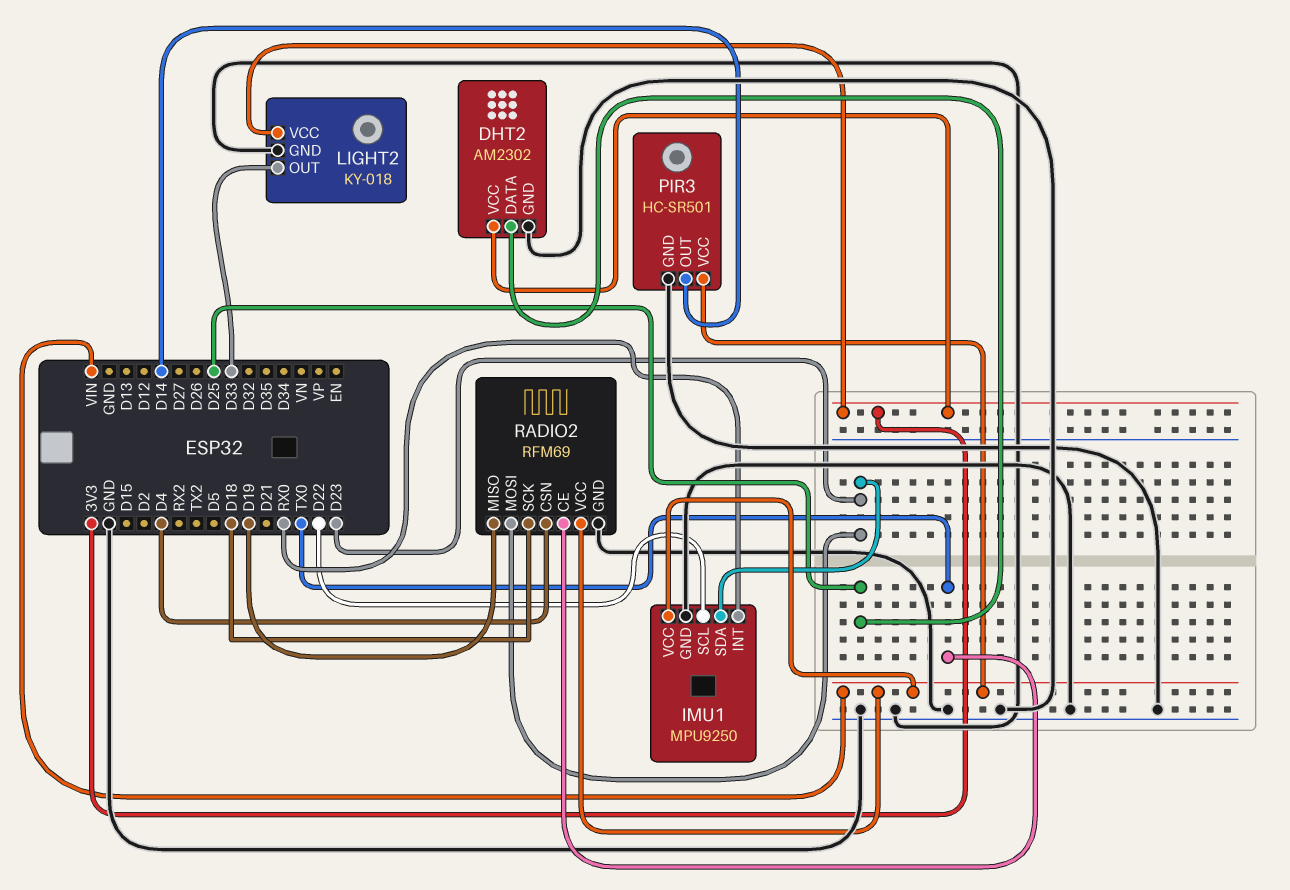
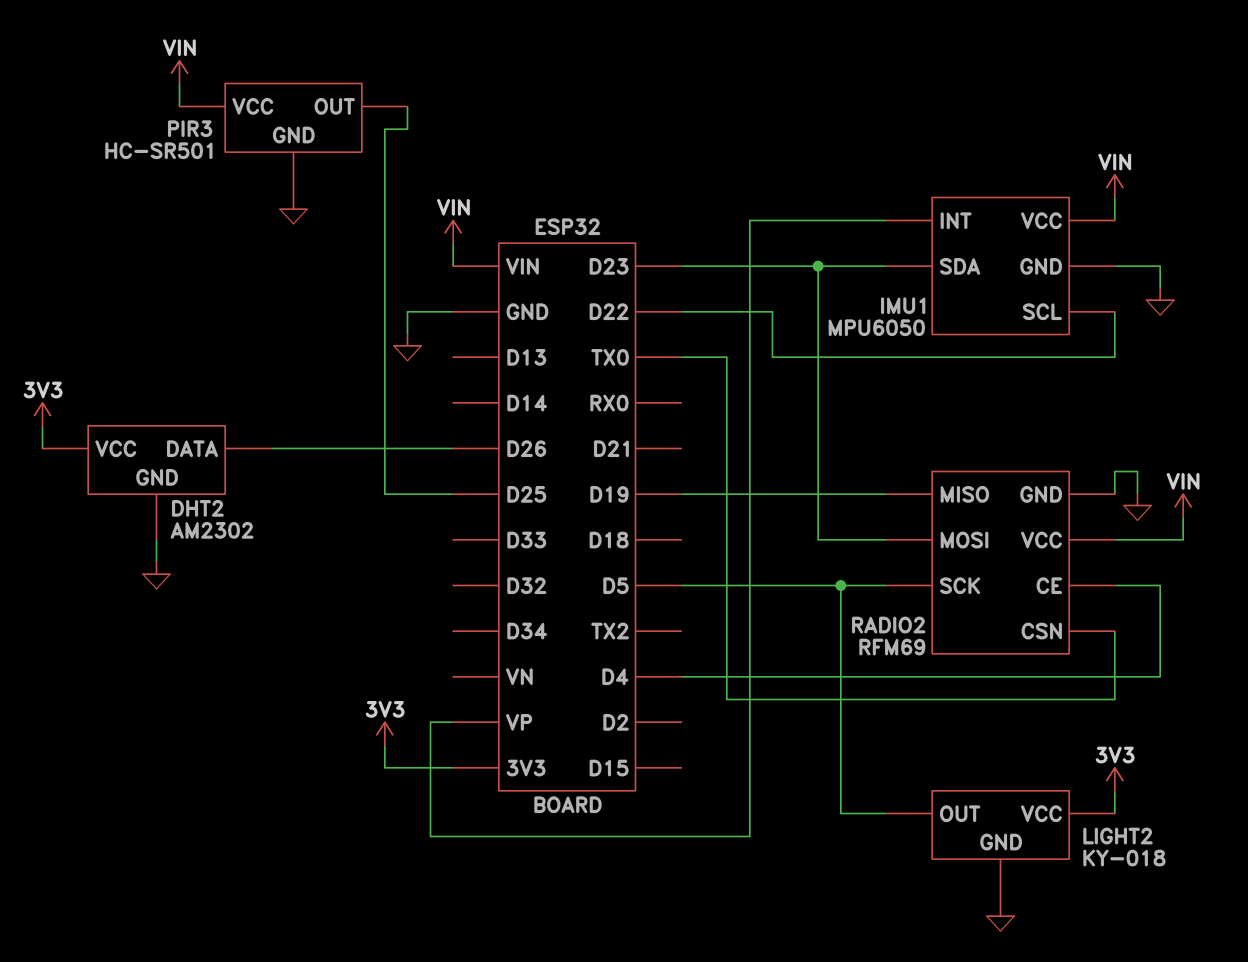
DHT2 pin DATA: D25 -> D26
IMU1: MPU9250 -> MPU6050
IMU1 pin INT: RX0 -> VP
LIGHT2 pin OUT: D33 -> D5
PIR3 pin OUT: D14 -> D25
RADIO2 pin CE: TX0 -> D4
RADIO2 pin CSN: D4 -> TX0
RADIO2 pin SCK: D18 -> D5

